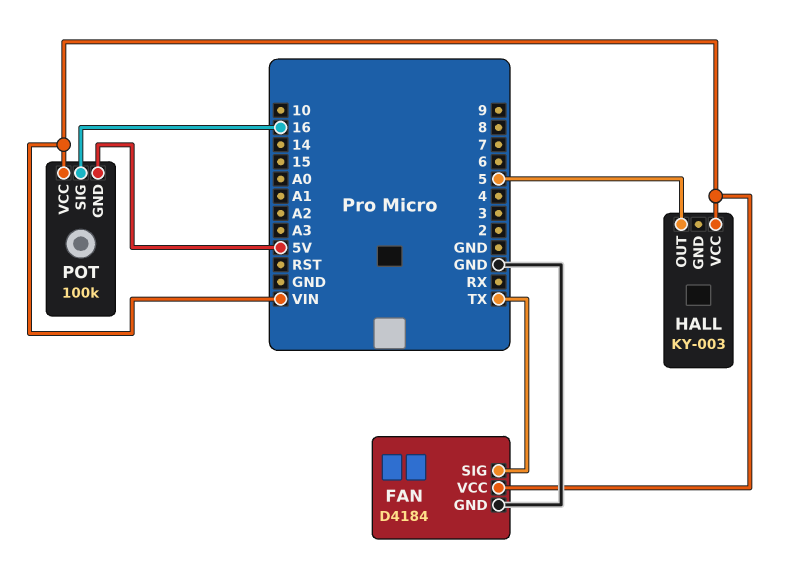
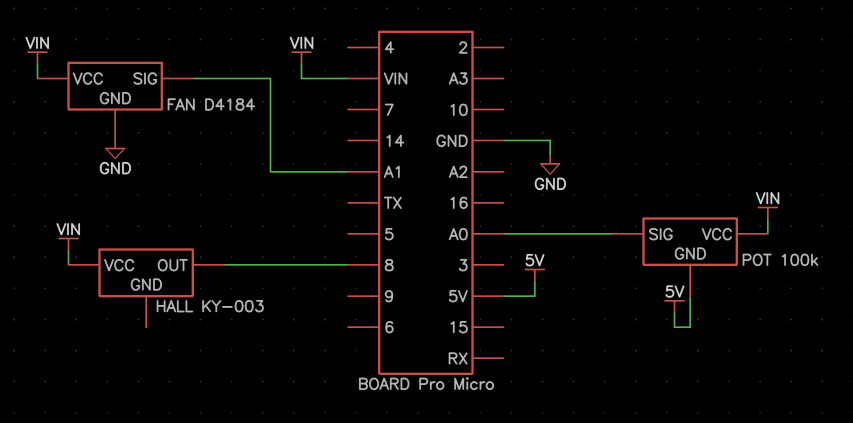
FAN pin SIG: TX -> A1
HALL pin OUT: 5 -> 8
POT pin SIG: 16 -> A0

